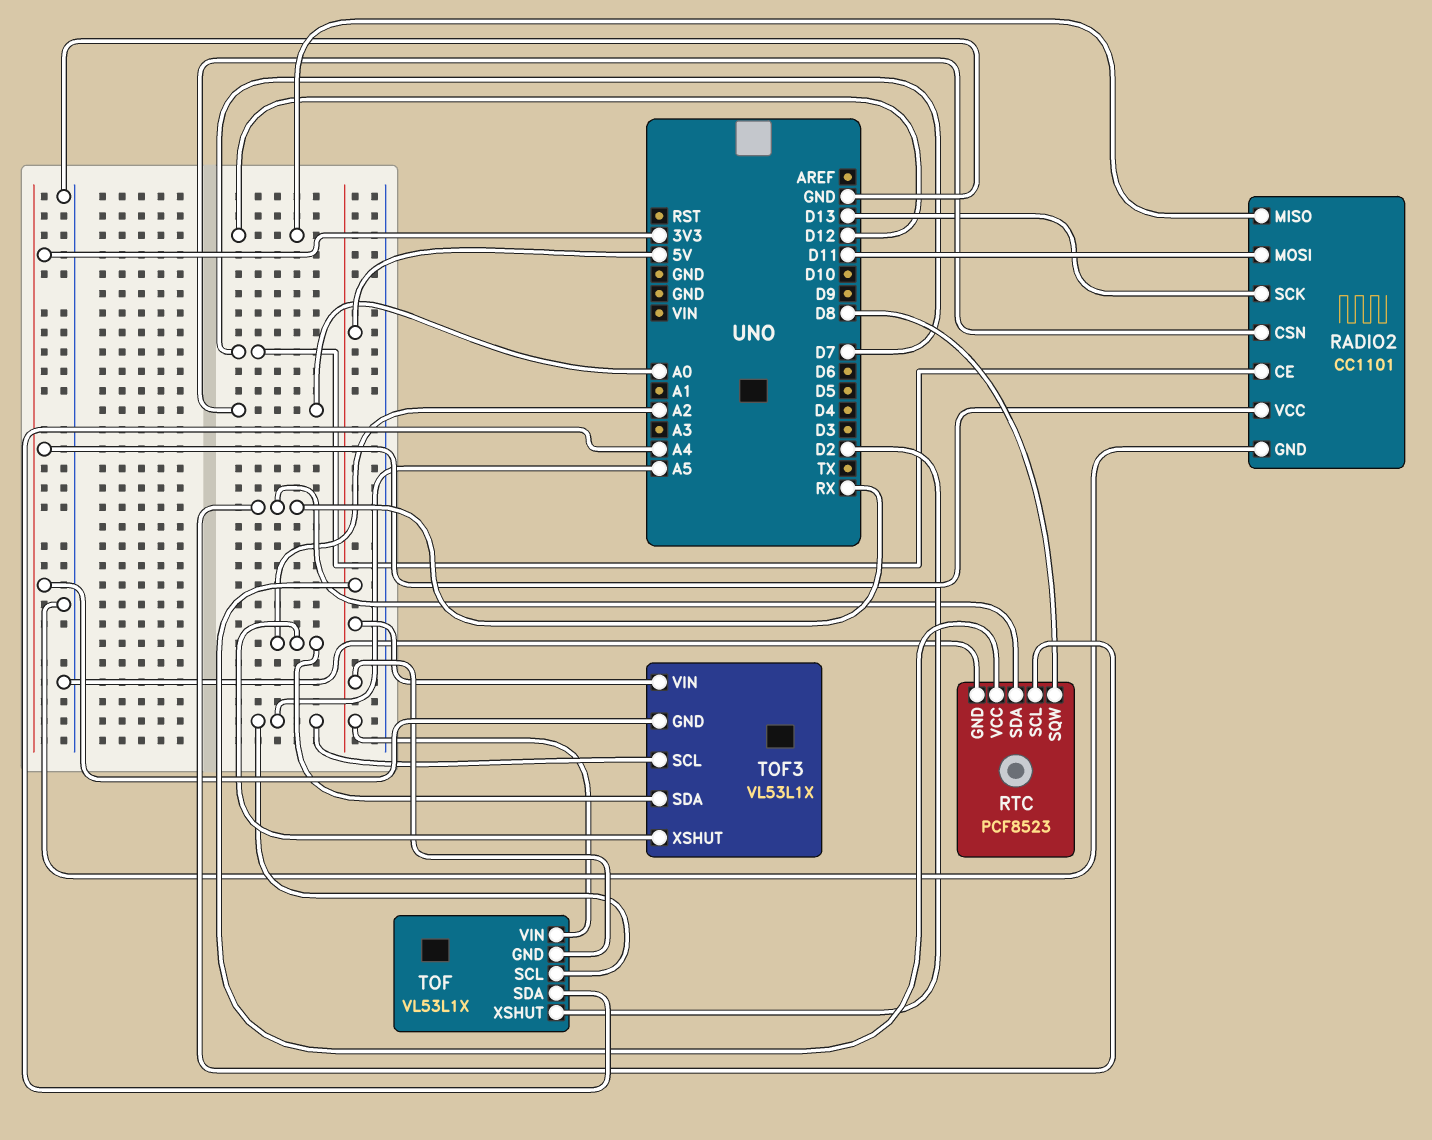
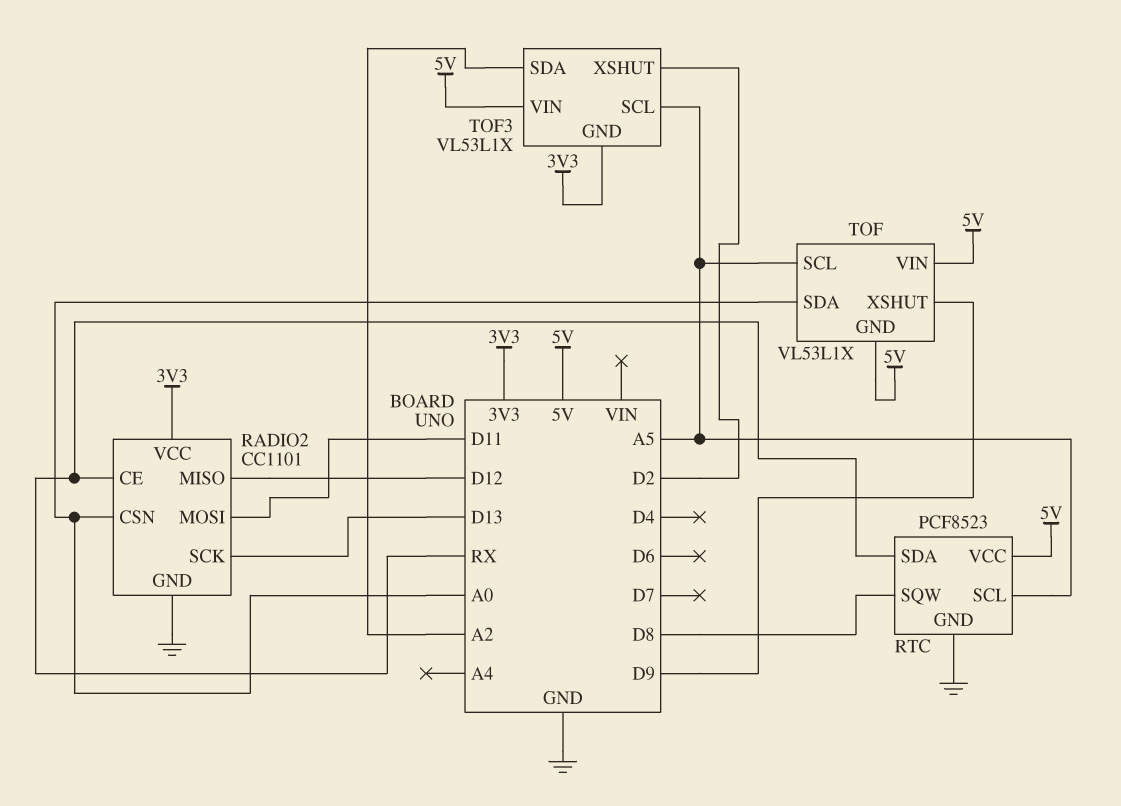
RADIO2 pin CE: D7 -> RX
RTC pin SCL: RX -> A5
TOF pin SDA: A4 -> A0
TOF pin XSHUT: D2 -> D9
TOF3 pin XSHUT: A2 -> D2

